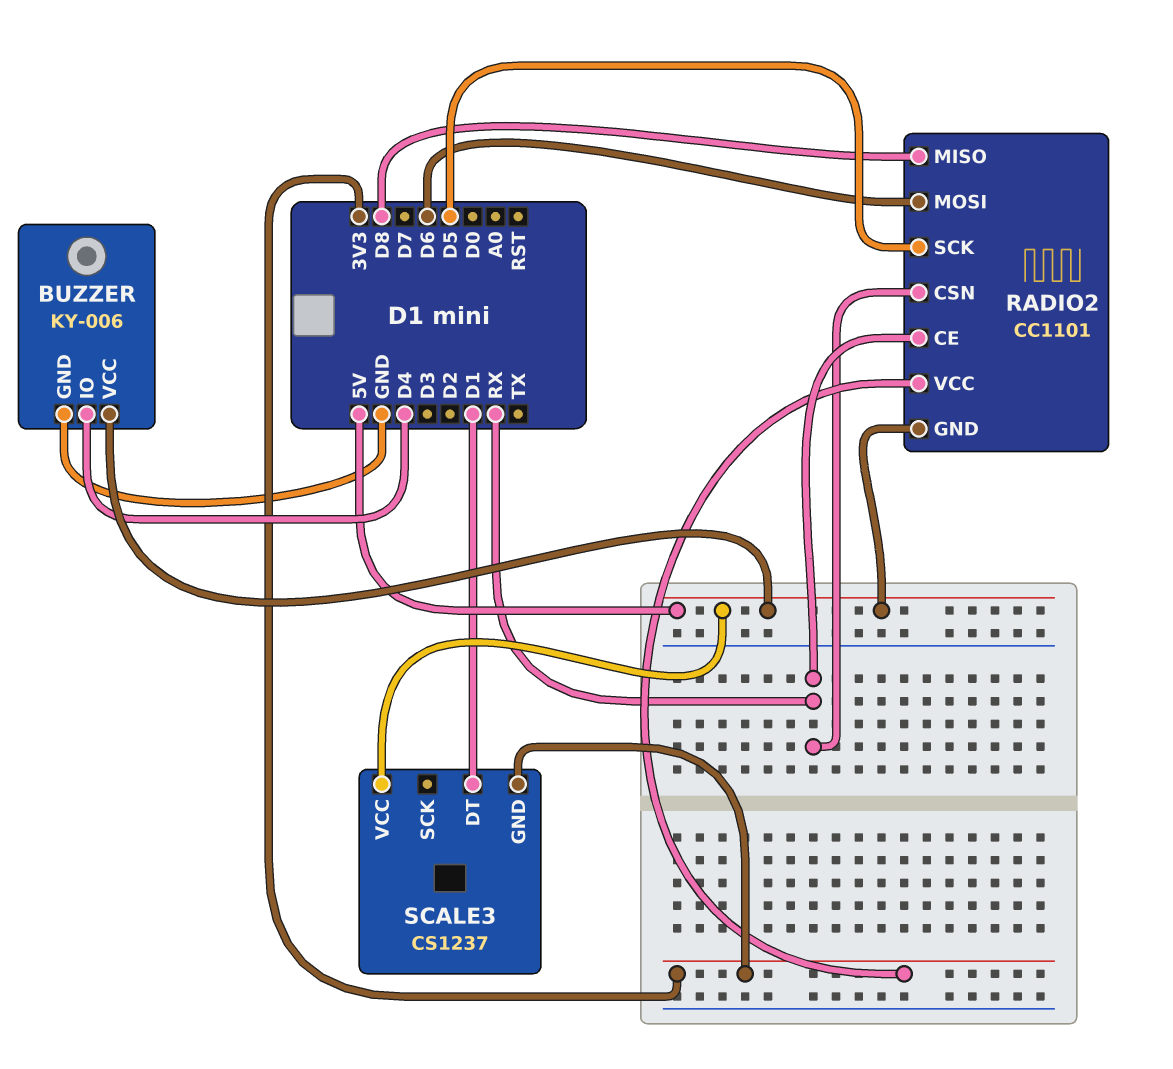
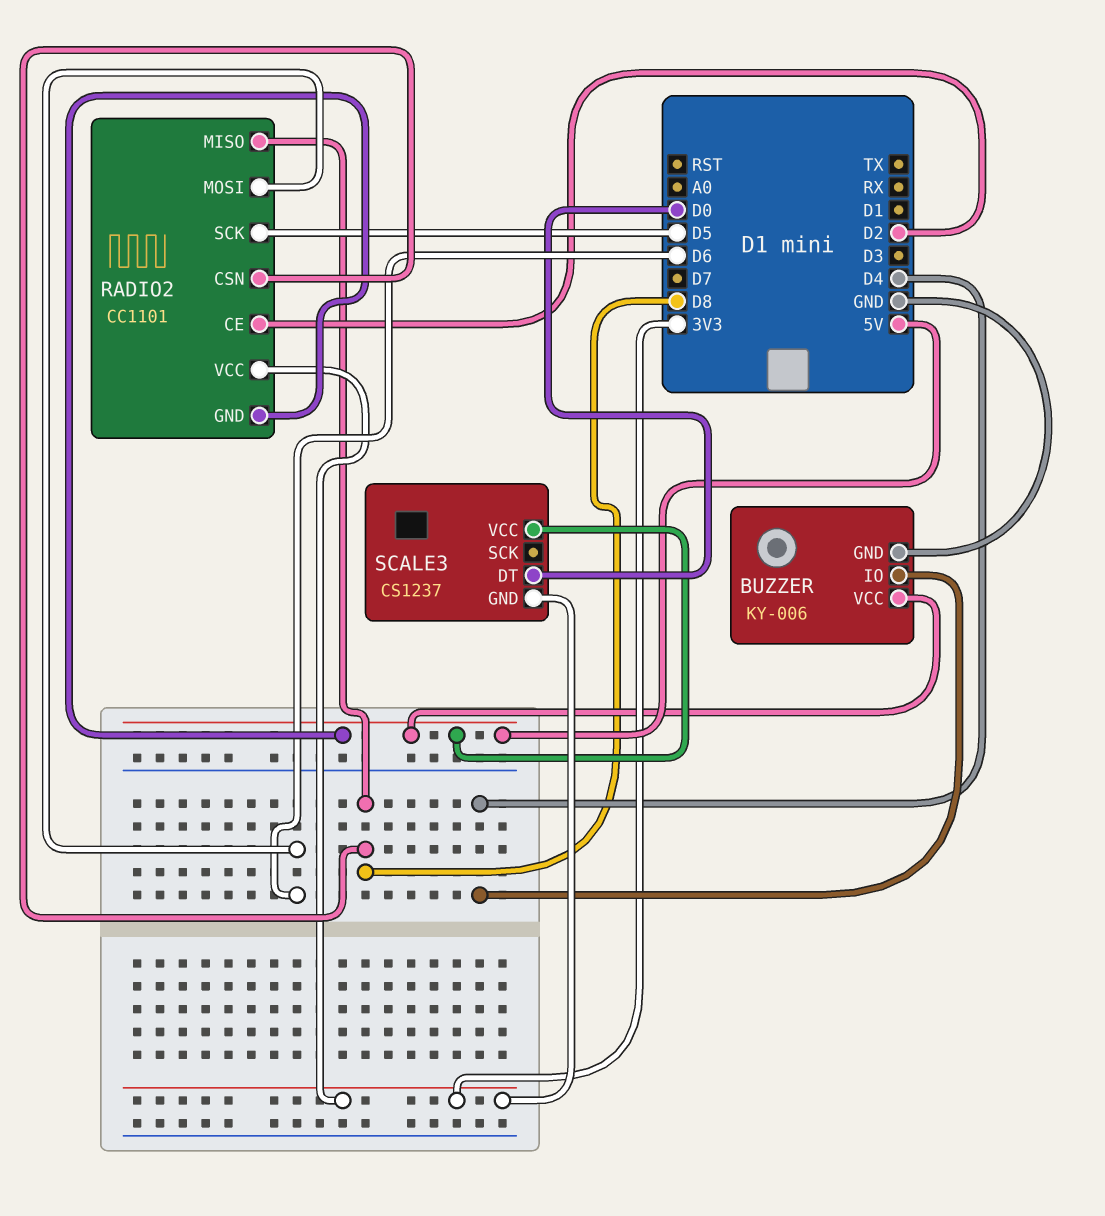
RADIO2 pin CE: RX -> D2
RADIO2 pin CSN: RX -> D8
SCALE3 pin DT: D1 -> D0

